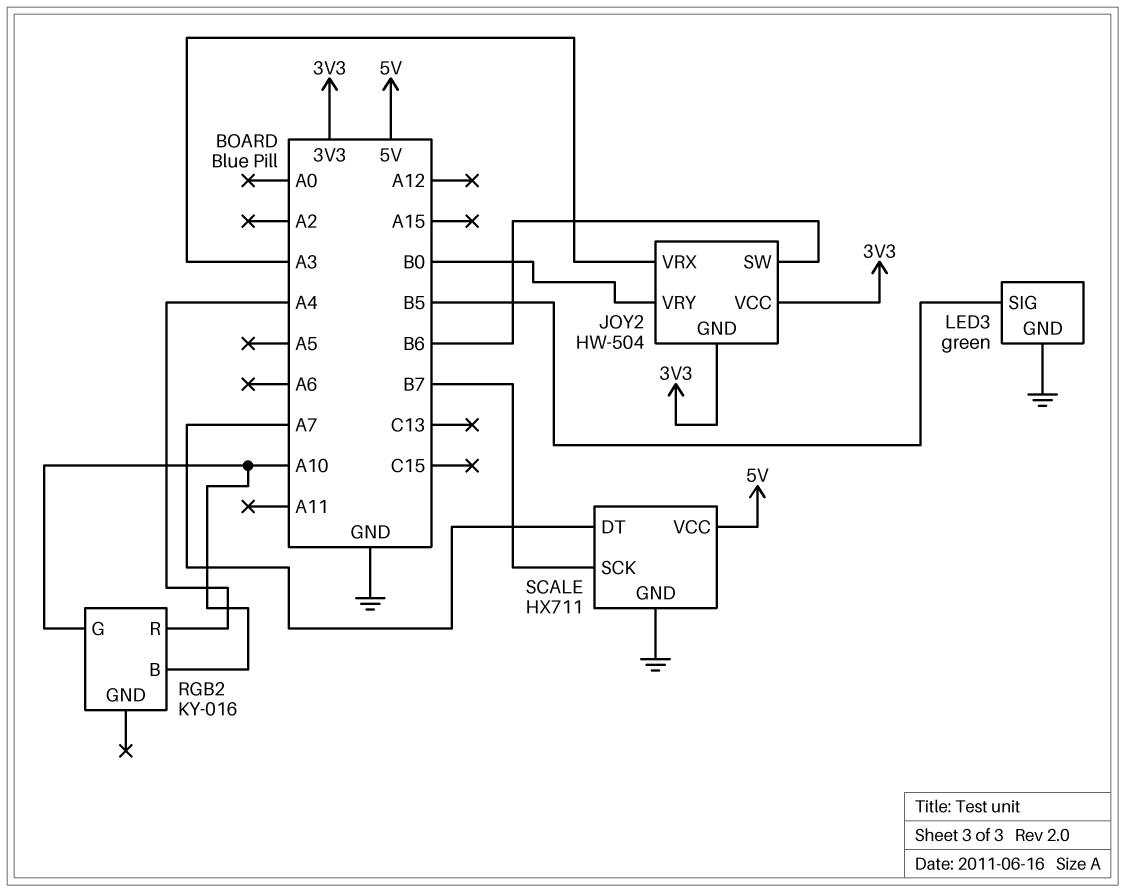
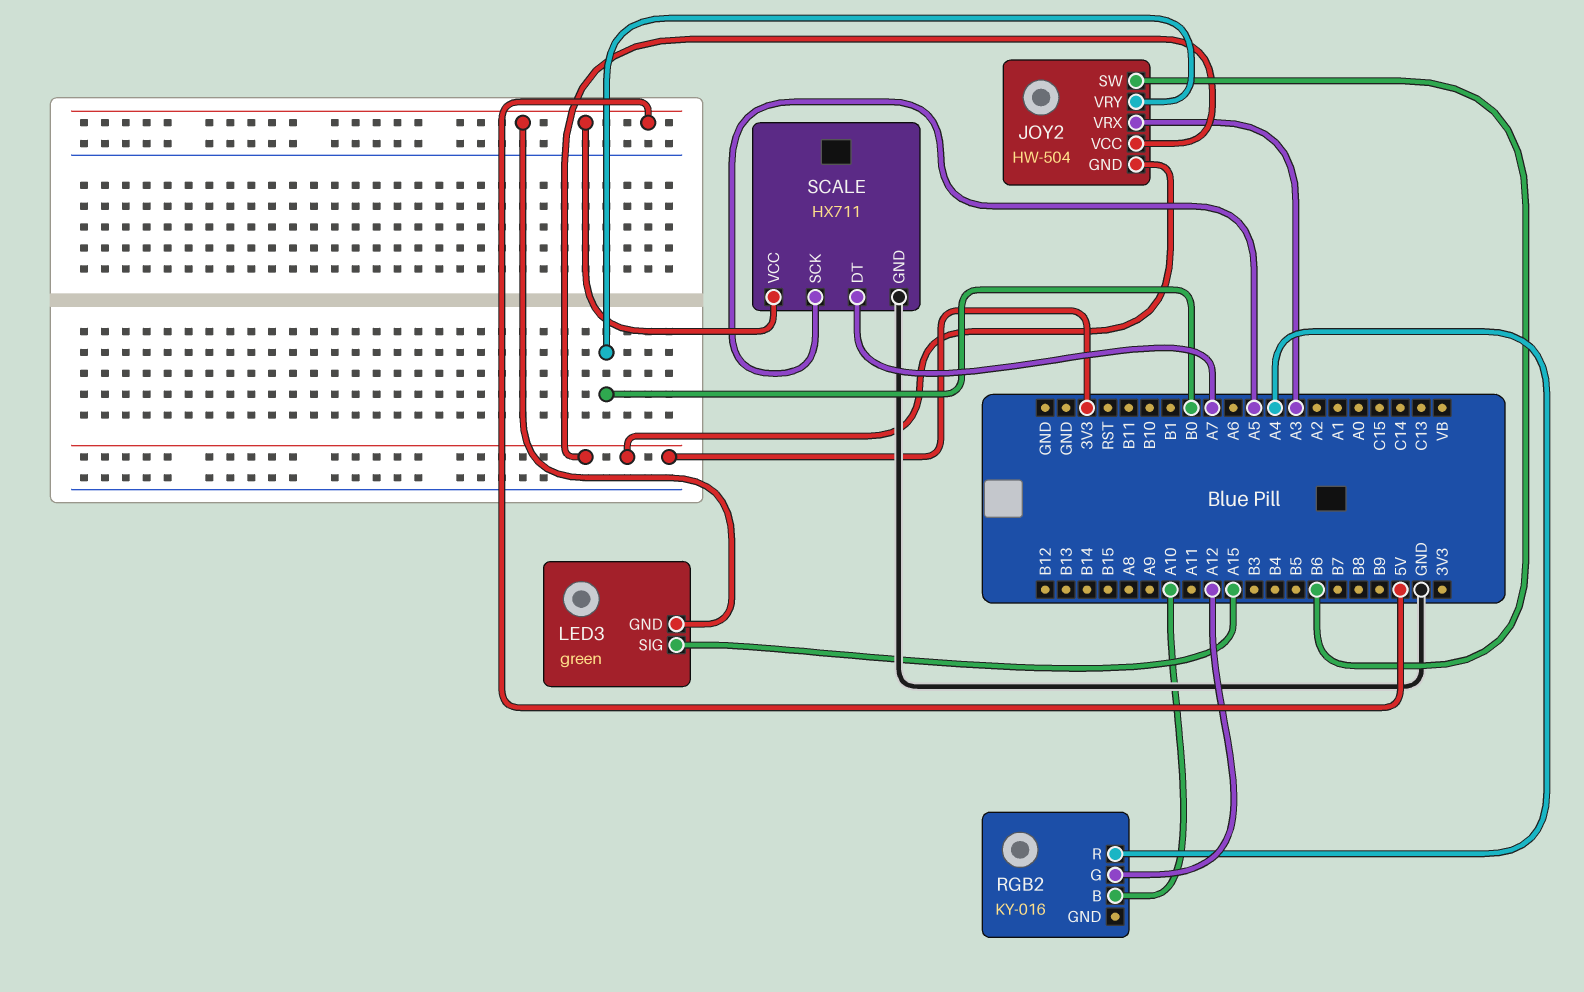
LED3 pin GND: GND -> 5V
LED3 pin SIG: B5 -> A15
RGB2 pin G: A10 -> A12
SCALE pin SCK: B7 -> A5

